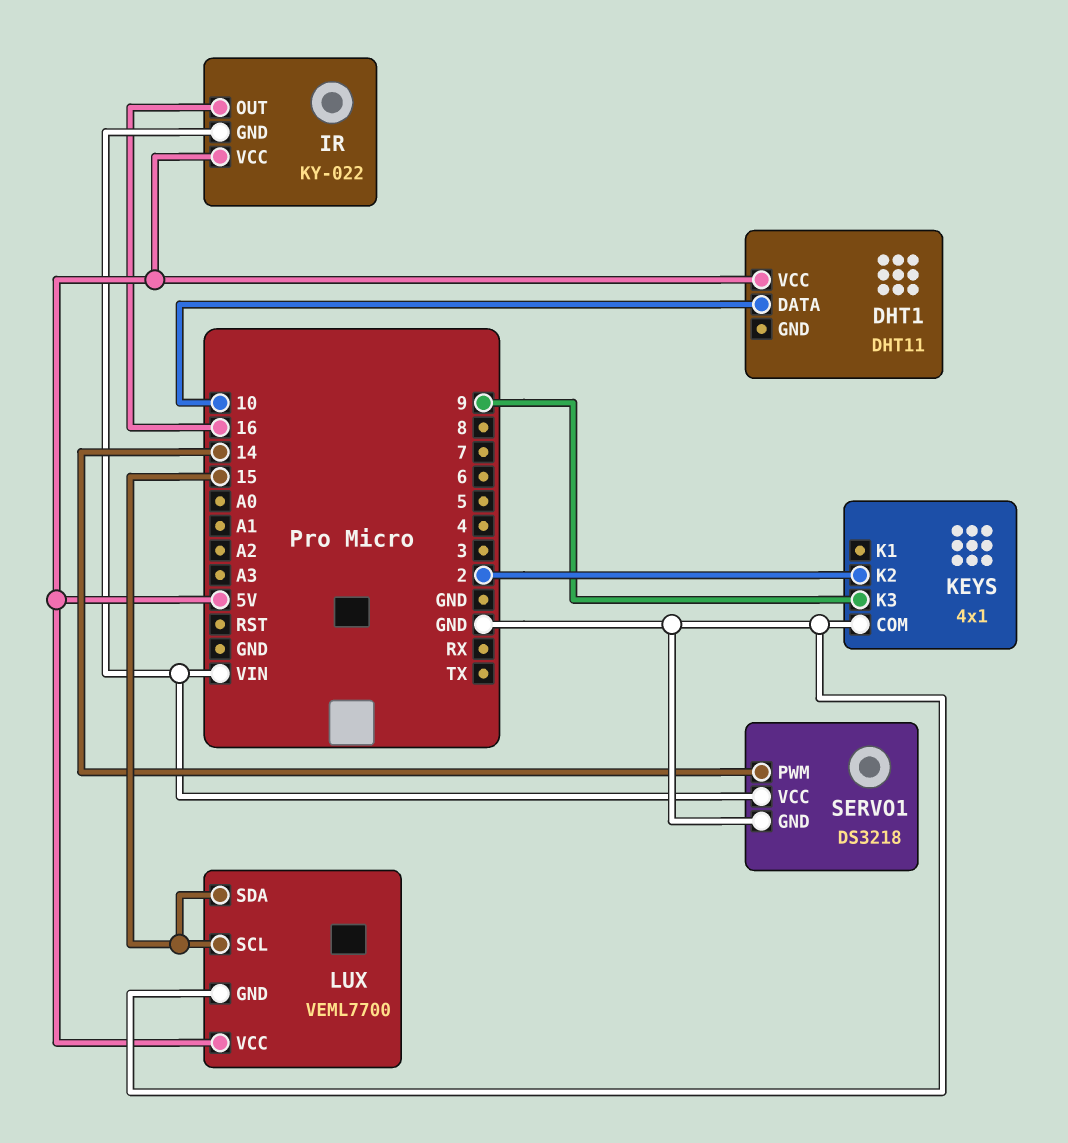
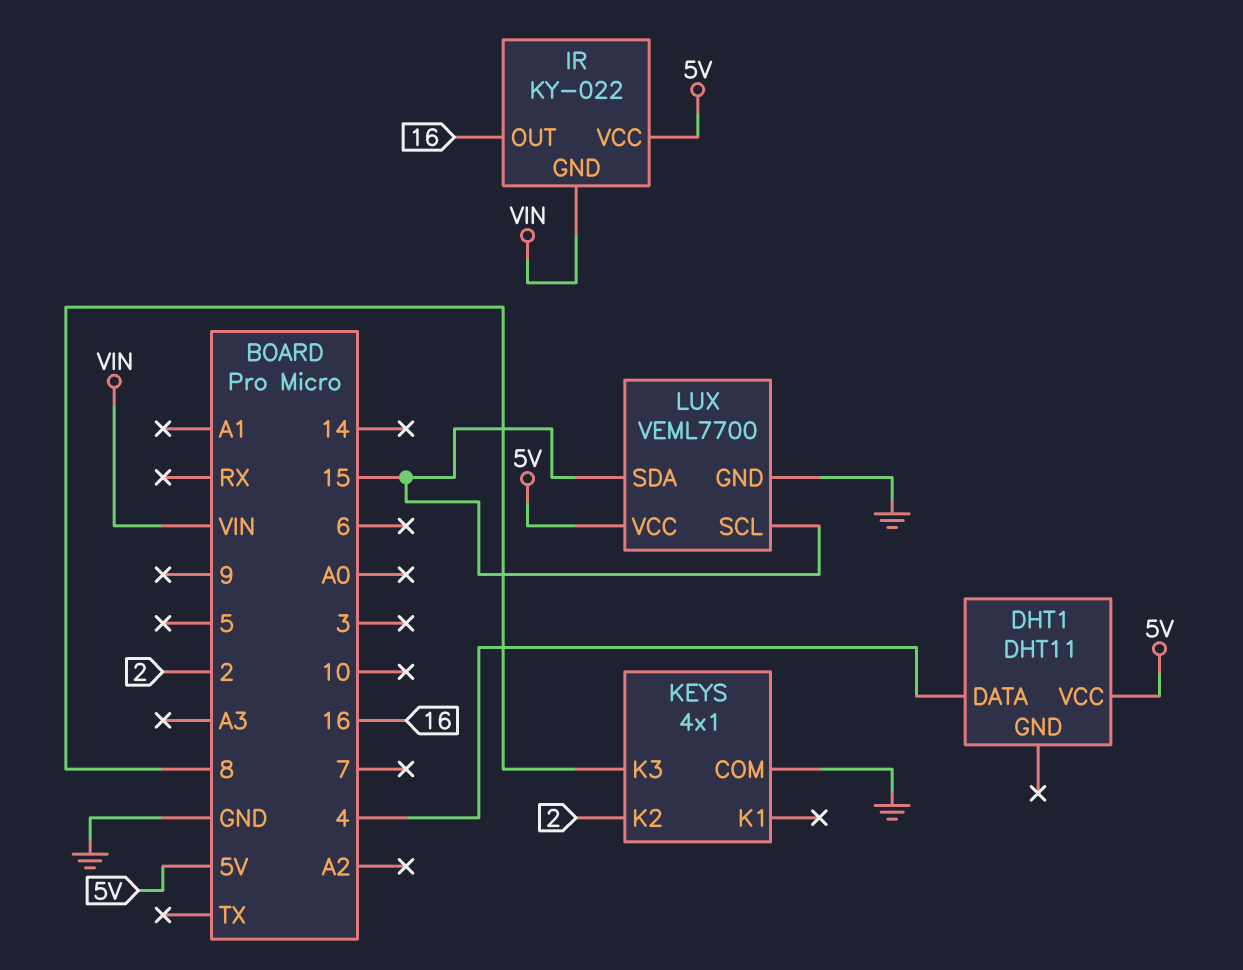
DHT1 pin DATA: 10 -> 4
KEYS pin K3: 9 -> 8
SERVO1: DS3218 -> none
SERVO1 pin GND: GND -> none
SERVO1 pin PWM: 14 -> none
SERVO1 pin VCC: VIN -> none

